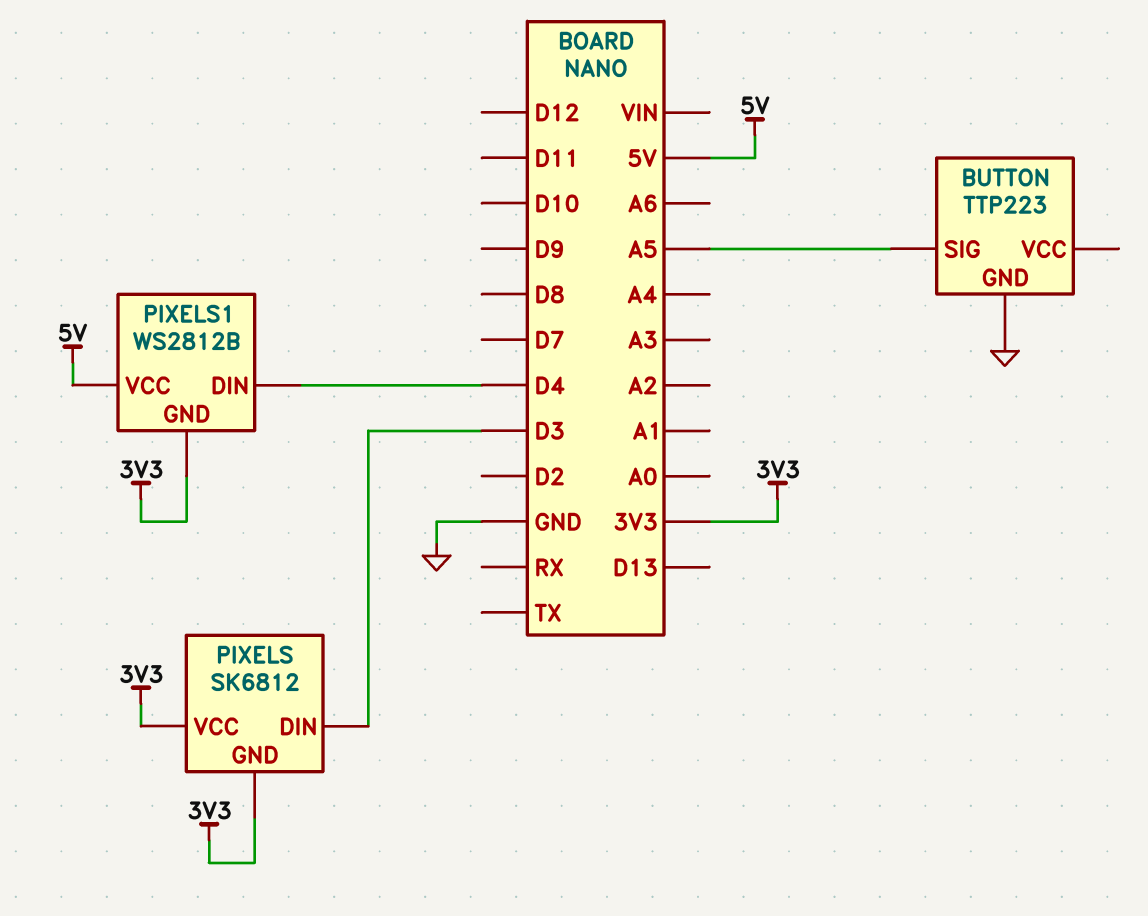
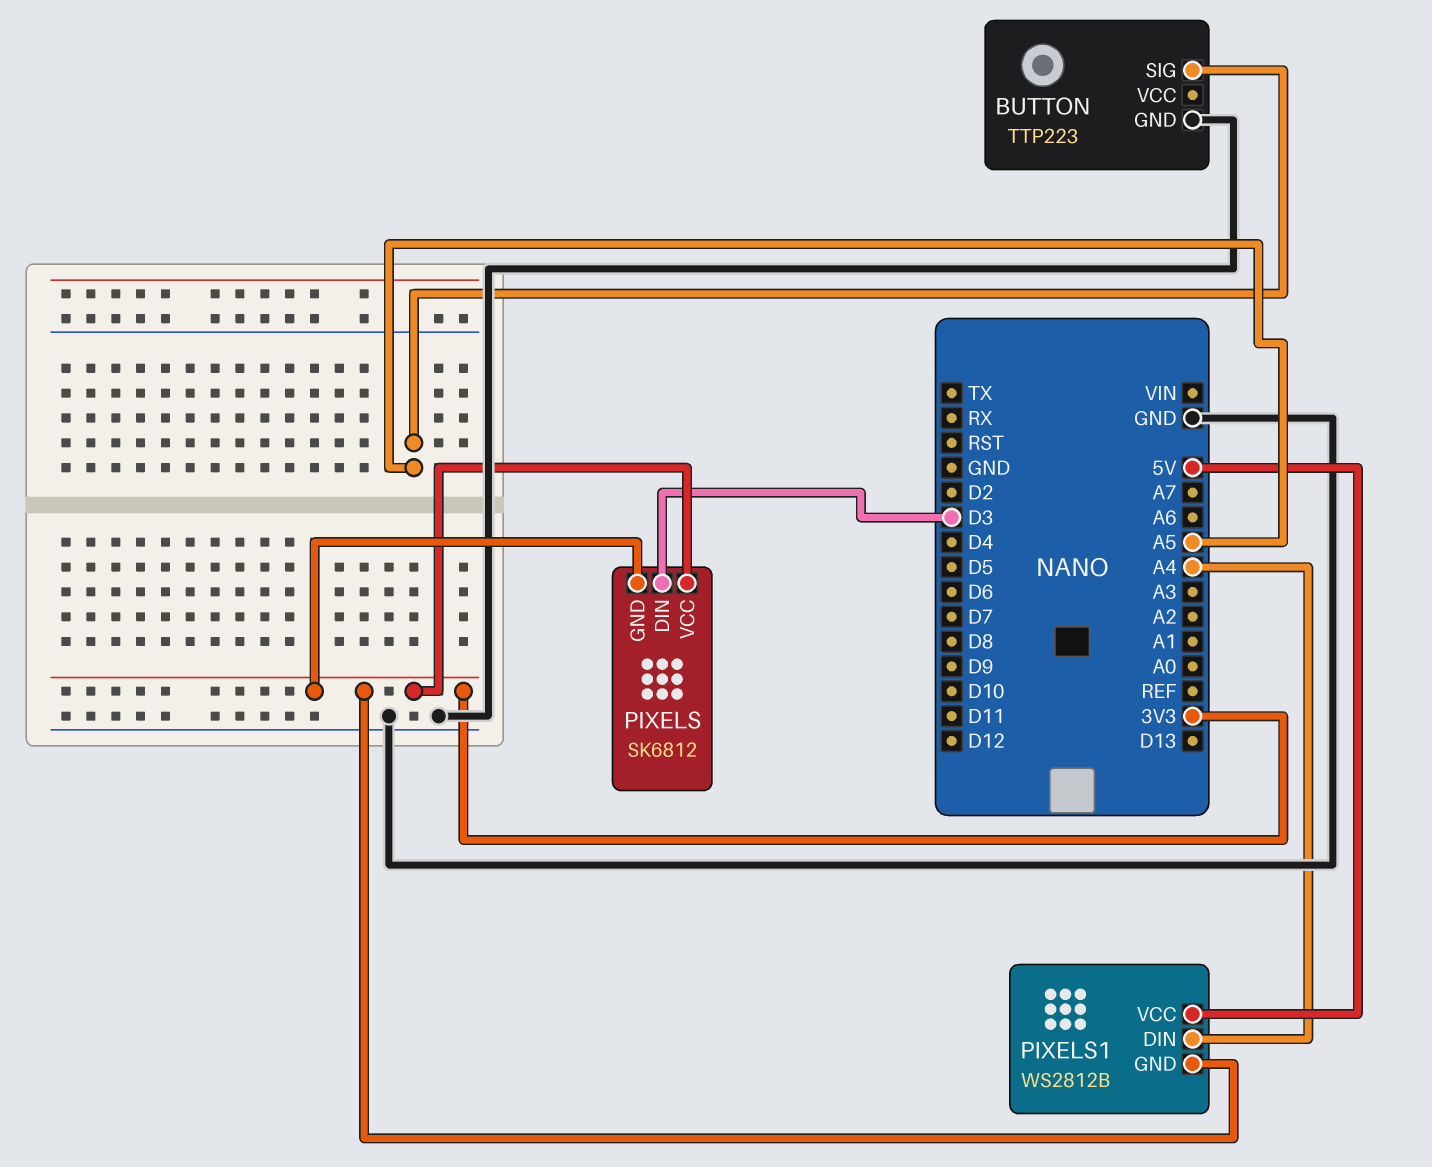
PIXELS1 pin DIN: D4 -> A4

